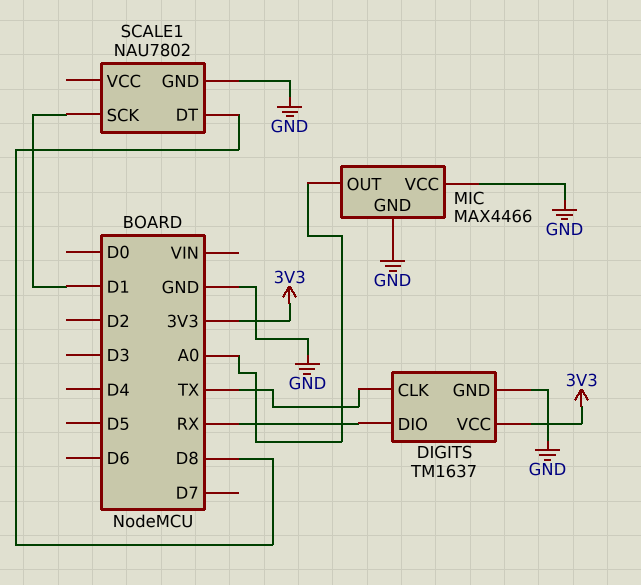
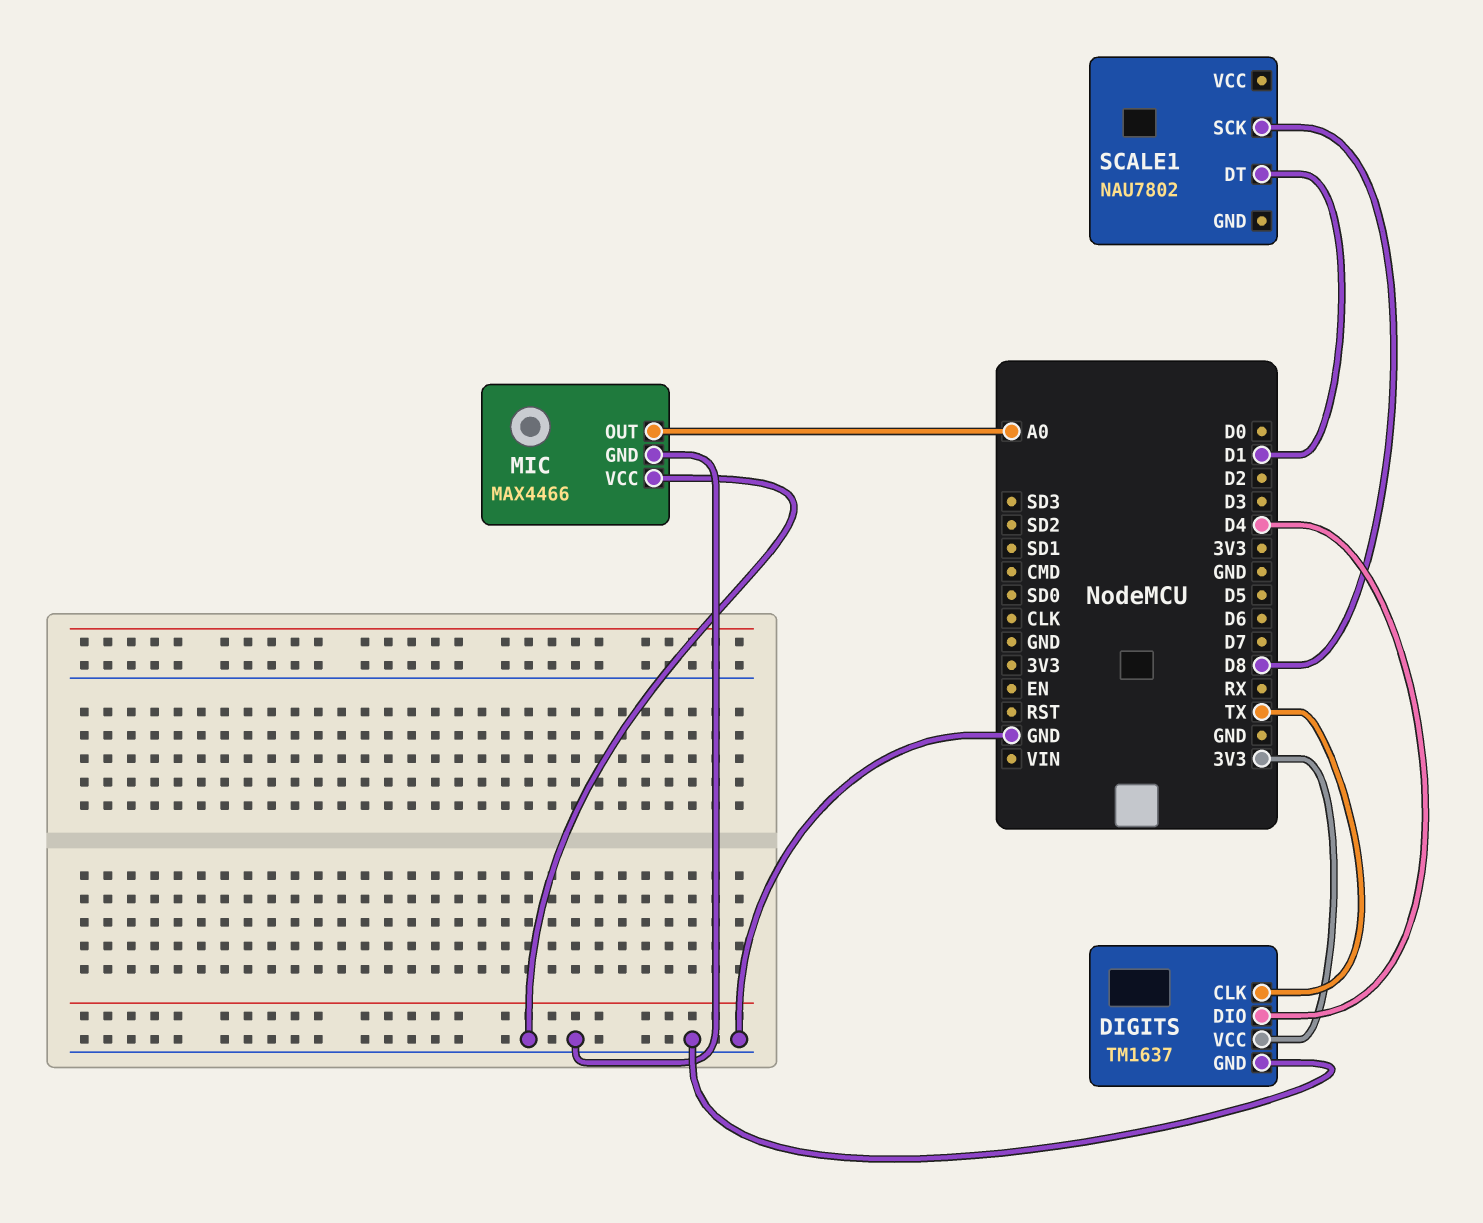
DIGITS pin DIO: RX -> D4
SCALE1 pin DT: D8 -> D1
SCALE1 pin GND: GND -> none
SCALE1 pin SCK: D1 -> D8

